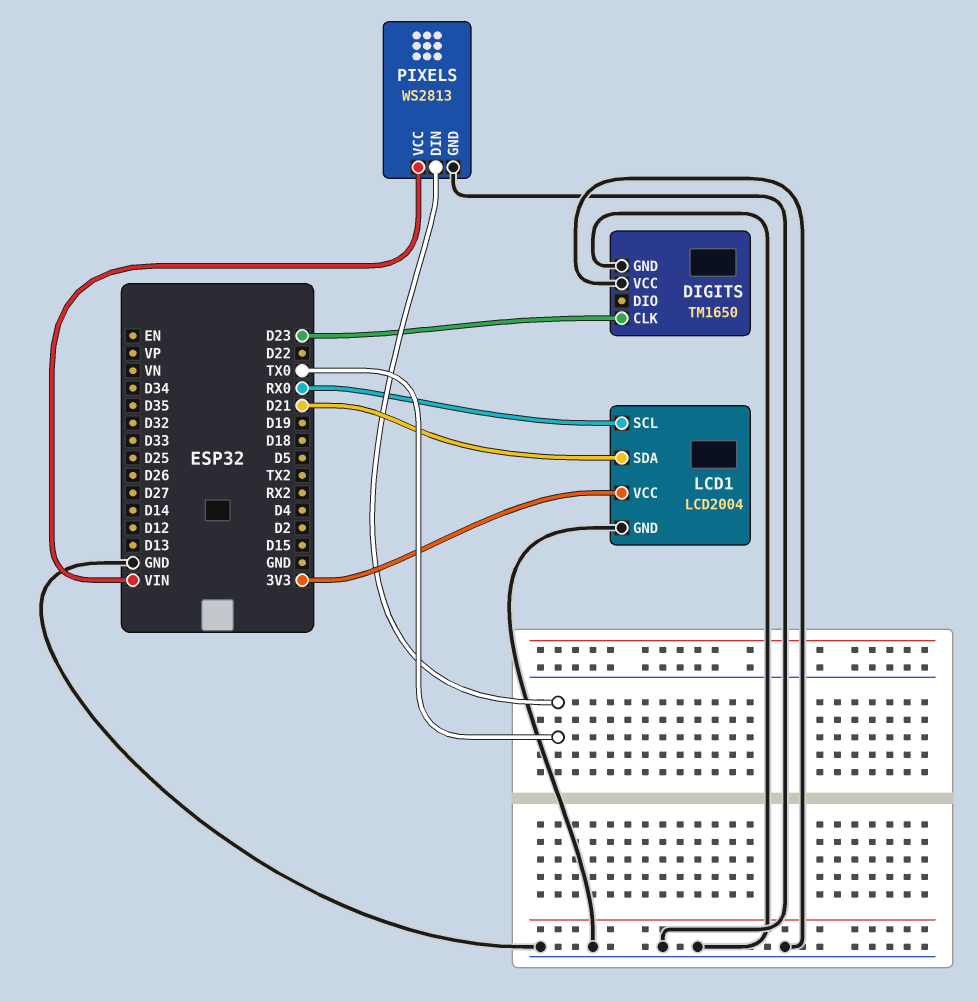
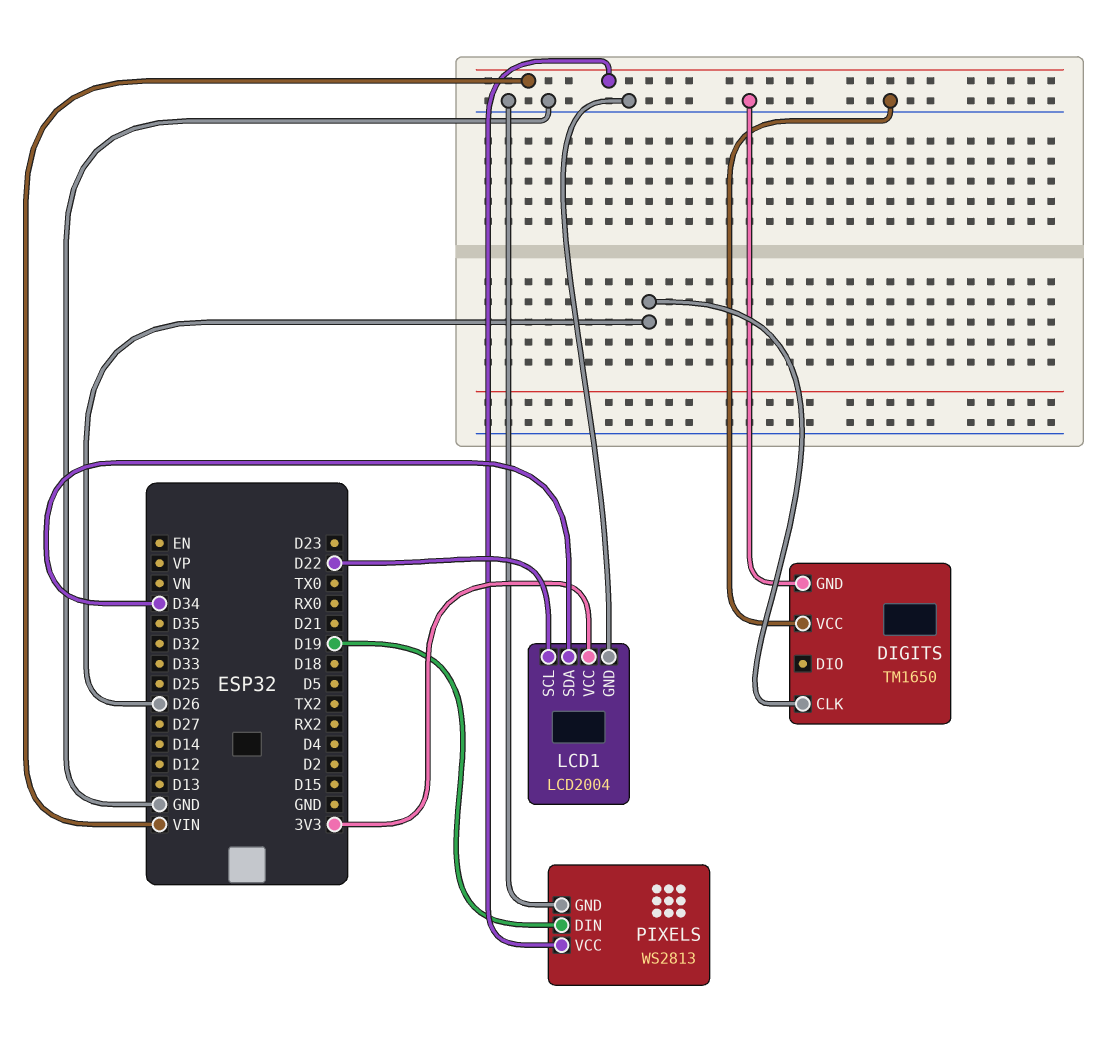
DIGITS pin CLK: D23 -> D26
LCD1 pin SCL: RX0 -> D22
LCD1 pin SDA: D21 -> D34
PIXELS pin DIN: TX0 -> D19

